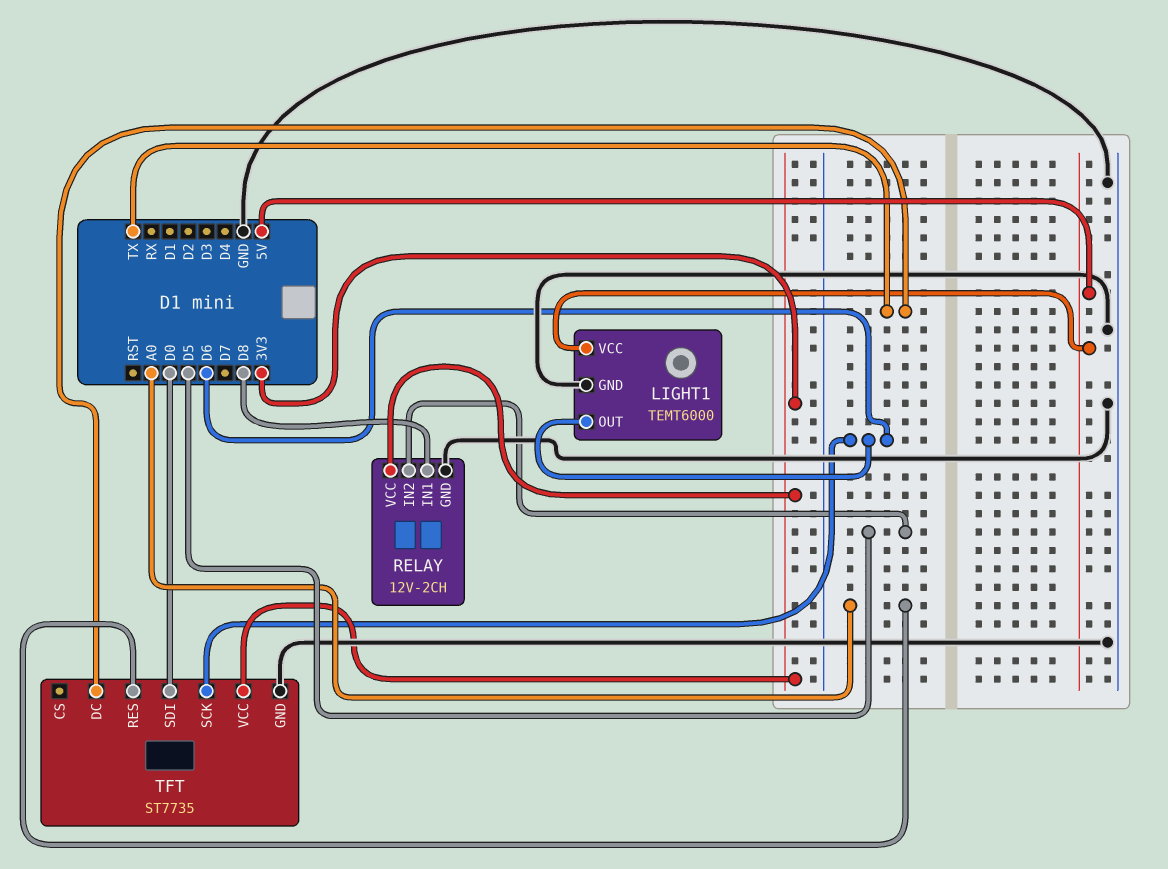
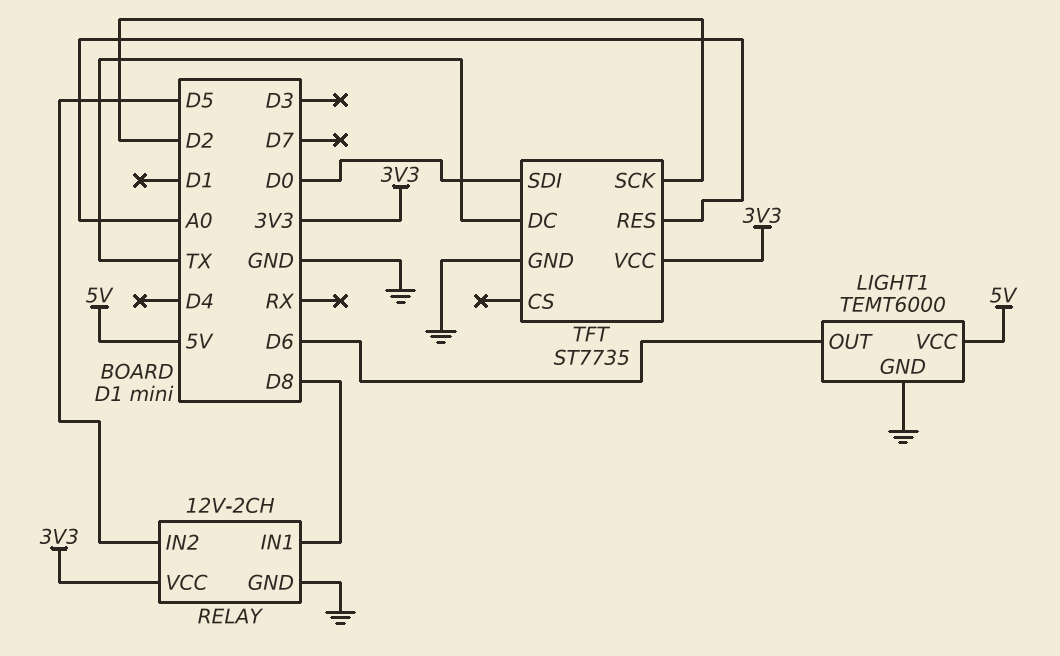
TFT pin SCK: D6 -> D2

